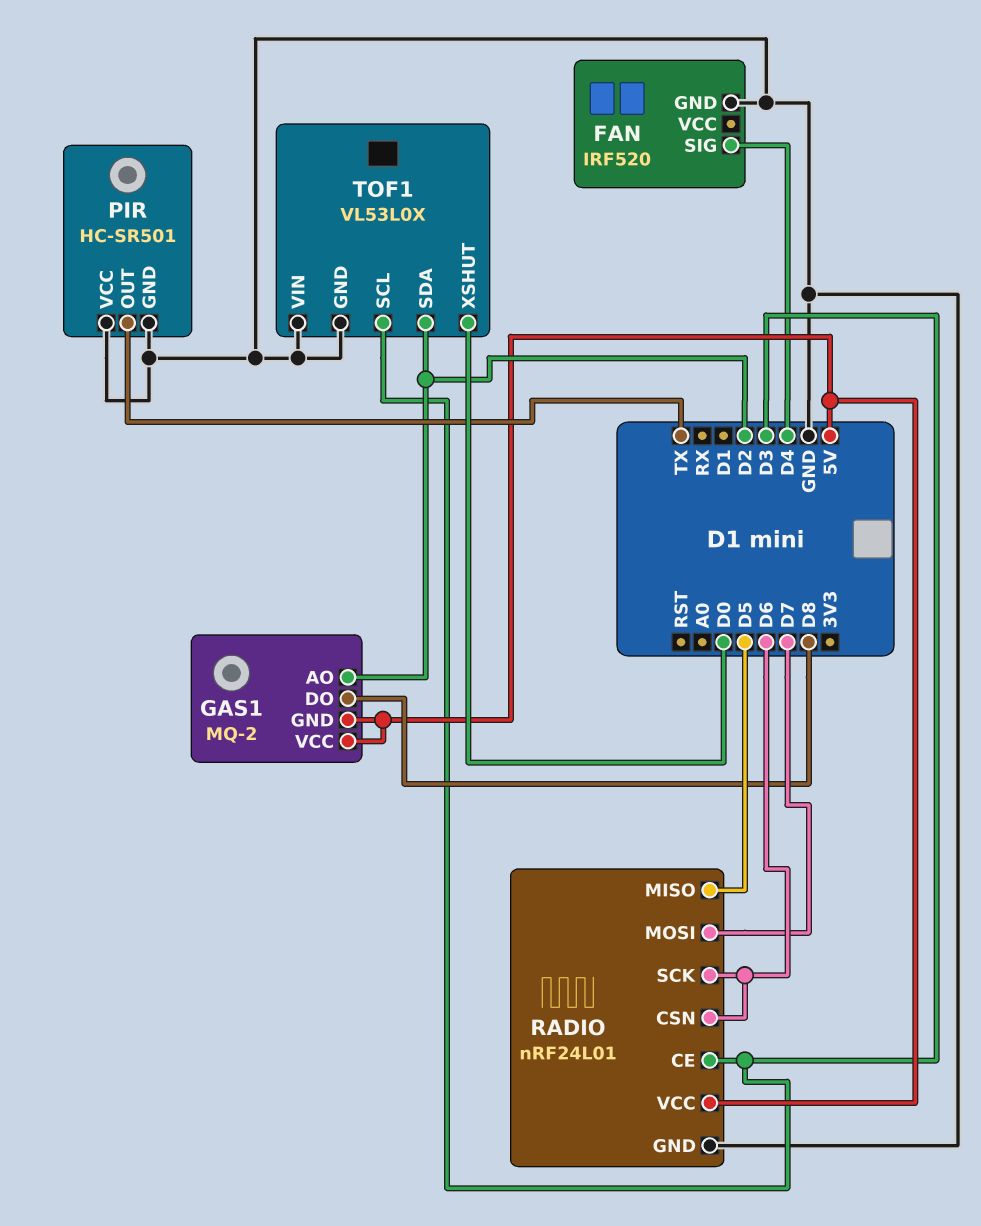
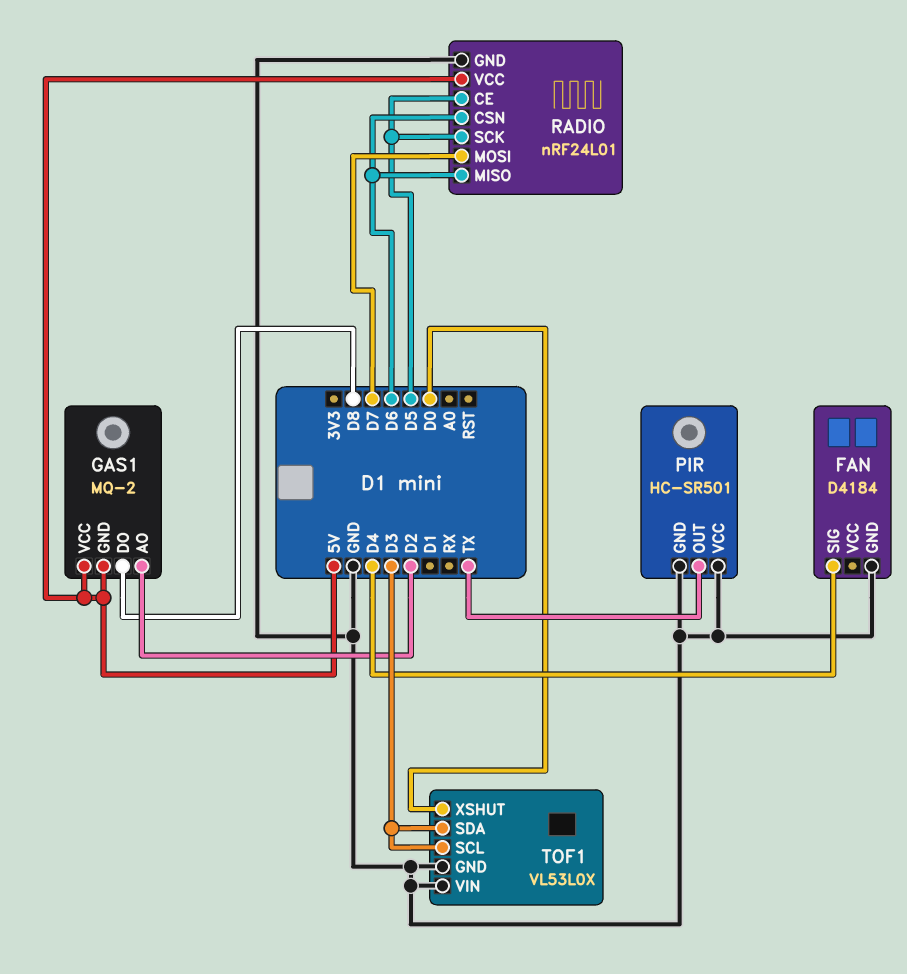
FAN: IRF520 -> D4184
RADIO pin CE: D3 -> D5
RADIO pin MISO: D5 -> D6
RADIO pin SCK: D6 -> D5
TOF1 pin SDA: D2 -> D3

